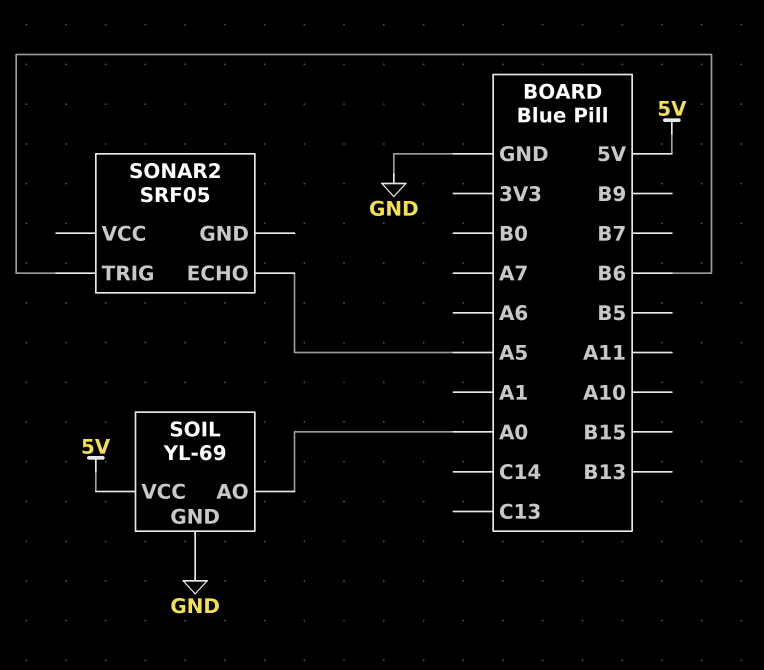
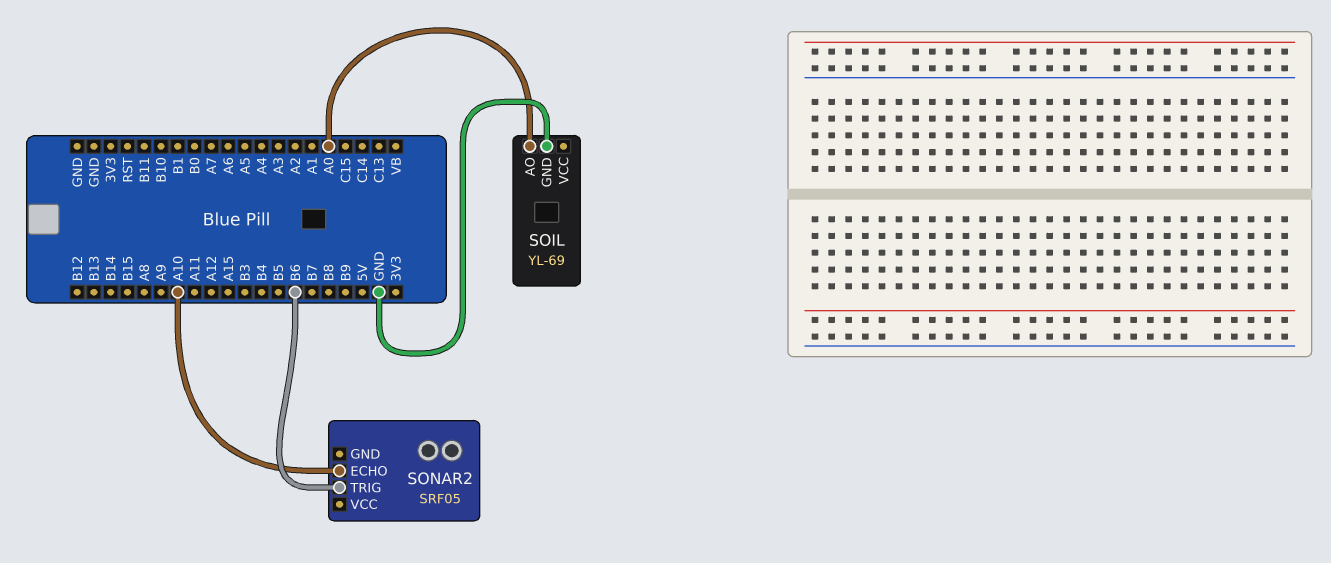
SOIL pin VCC: 5V -> none
SONAR2 pin ECHO: A5 -> A10

